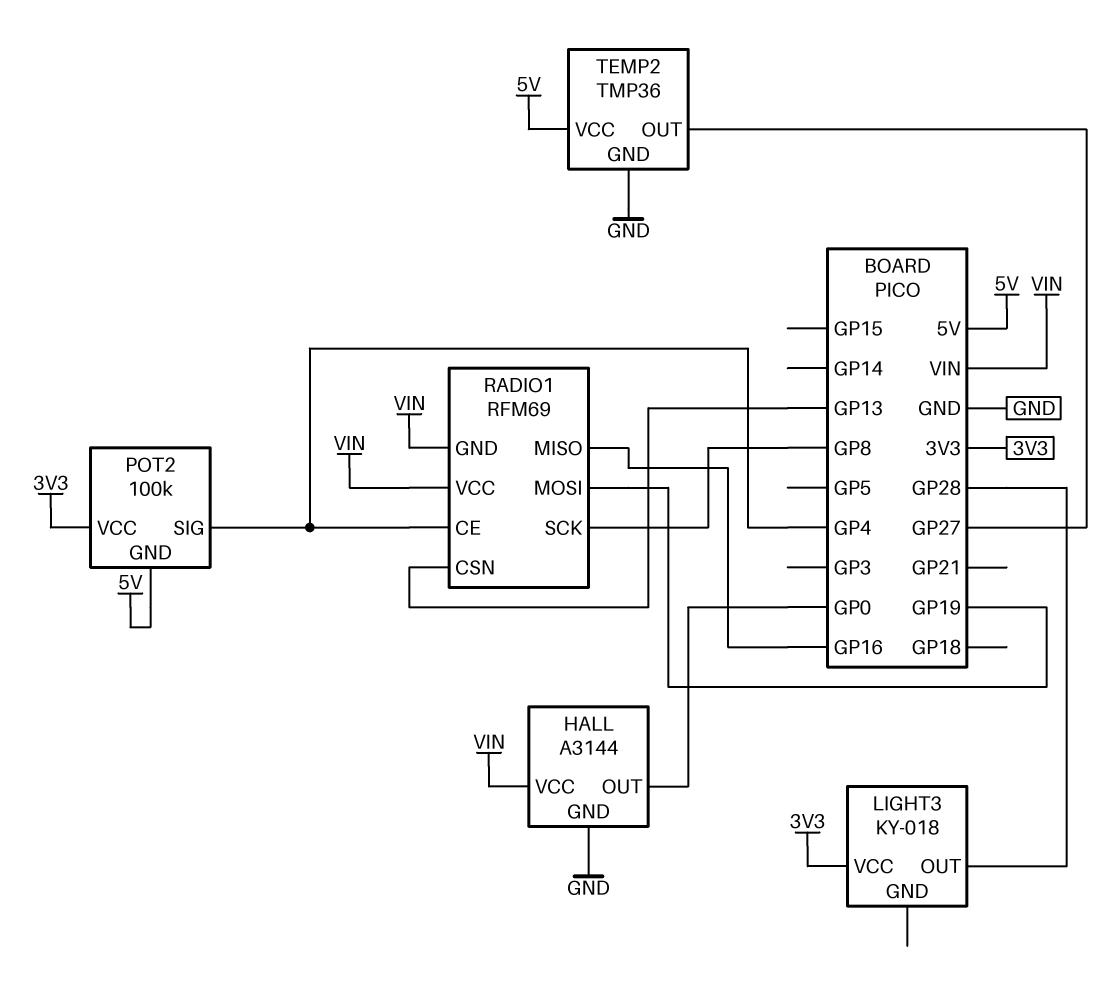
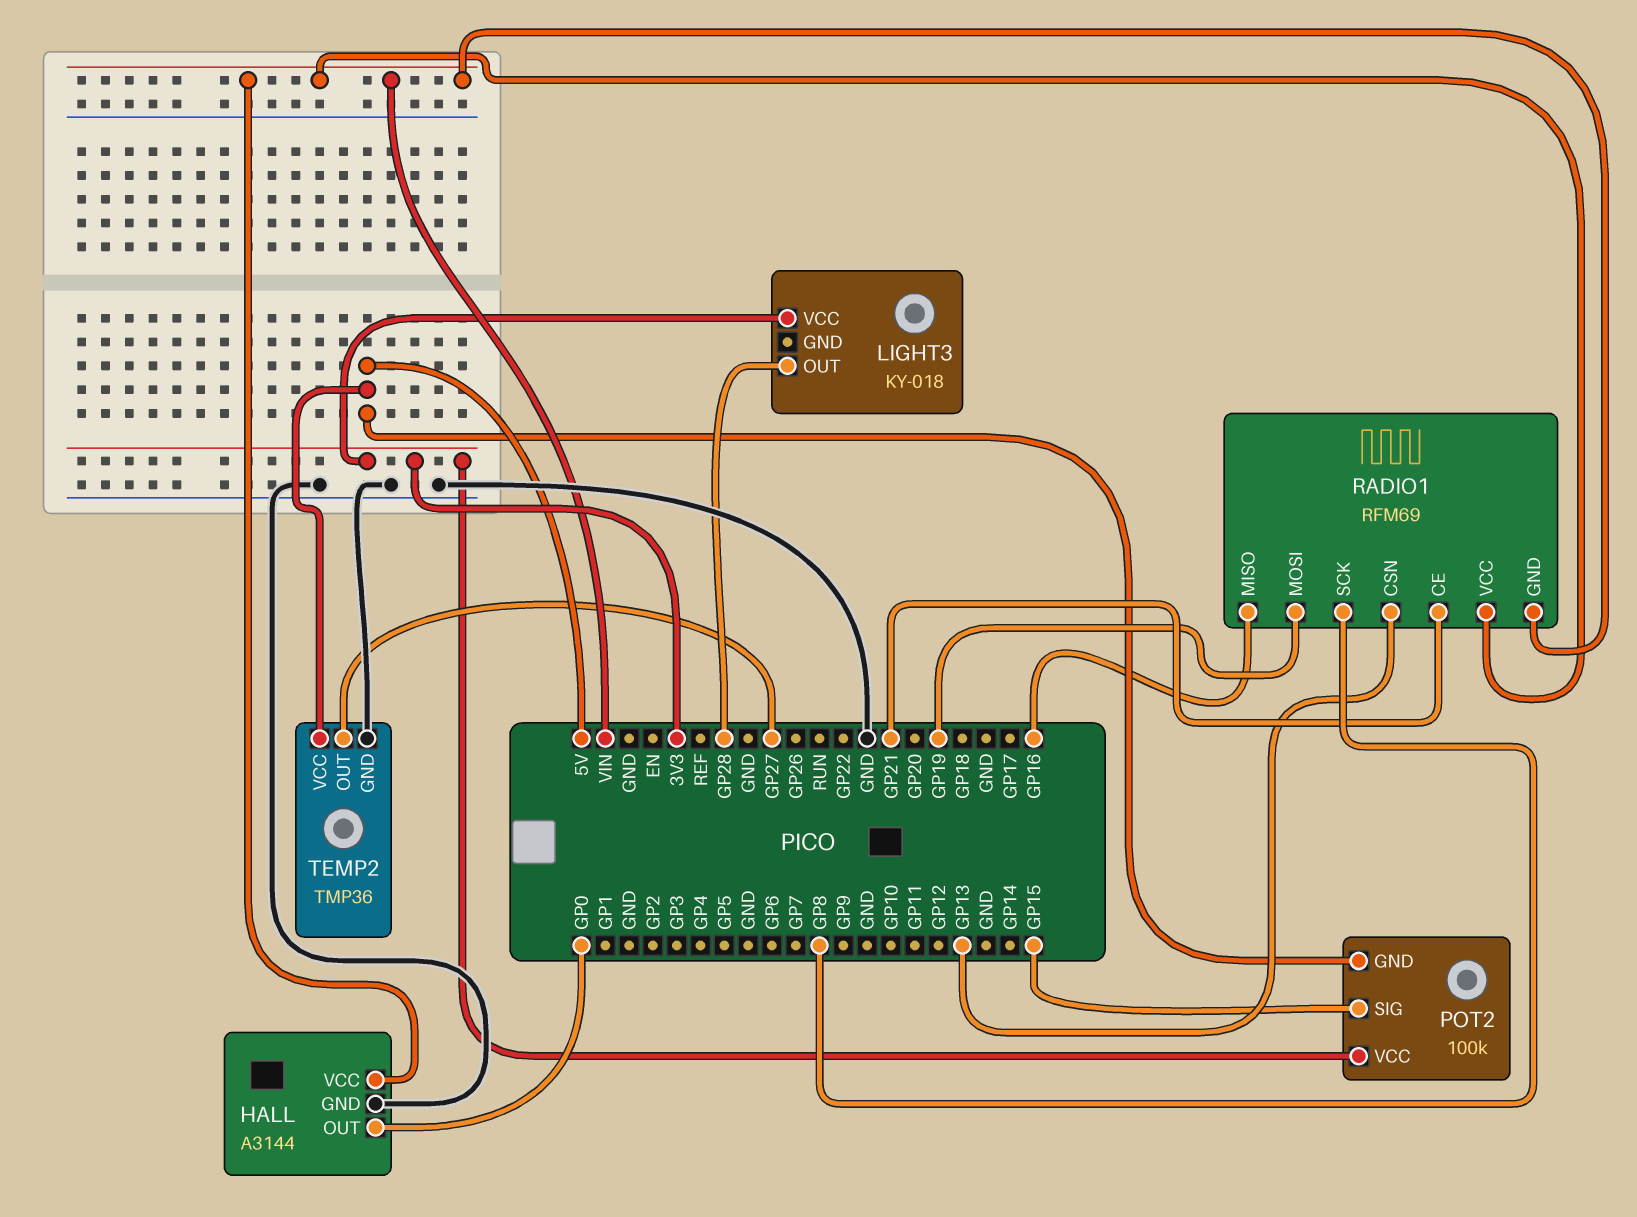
POT2 pin SIG: GP4 -> GP15
RADIO1 pin CE: GP4 -> GP21

